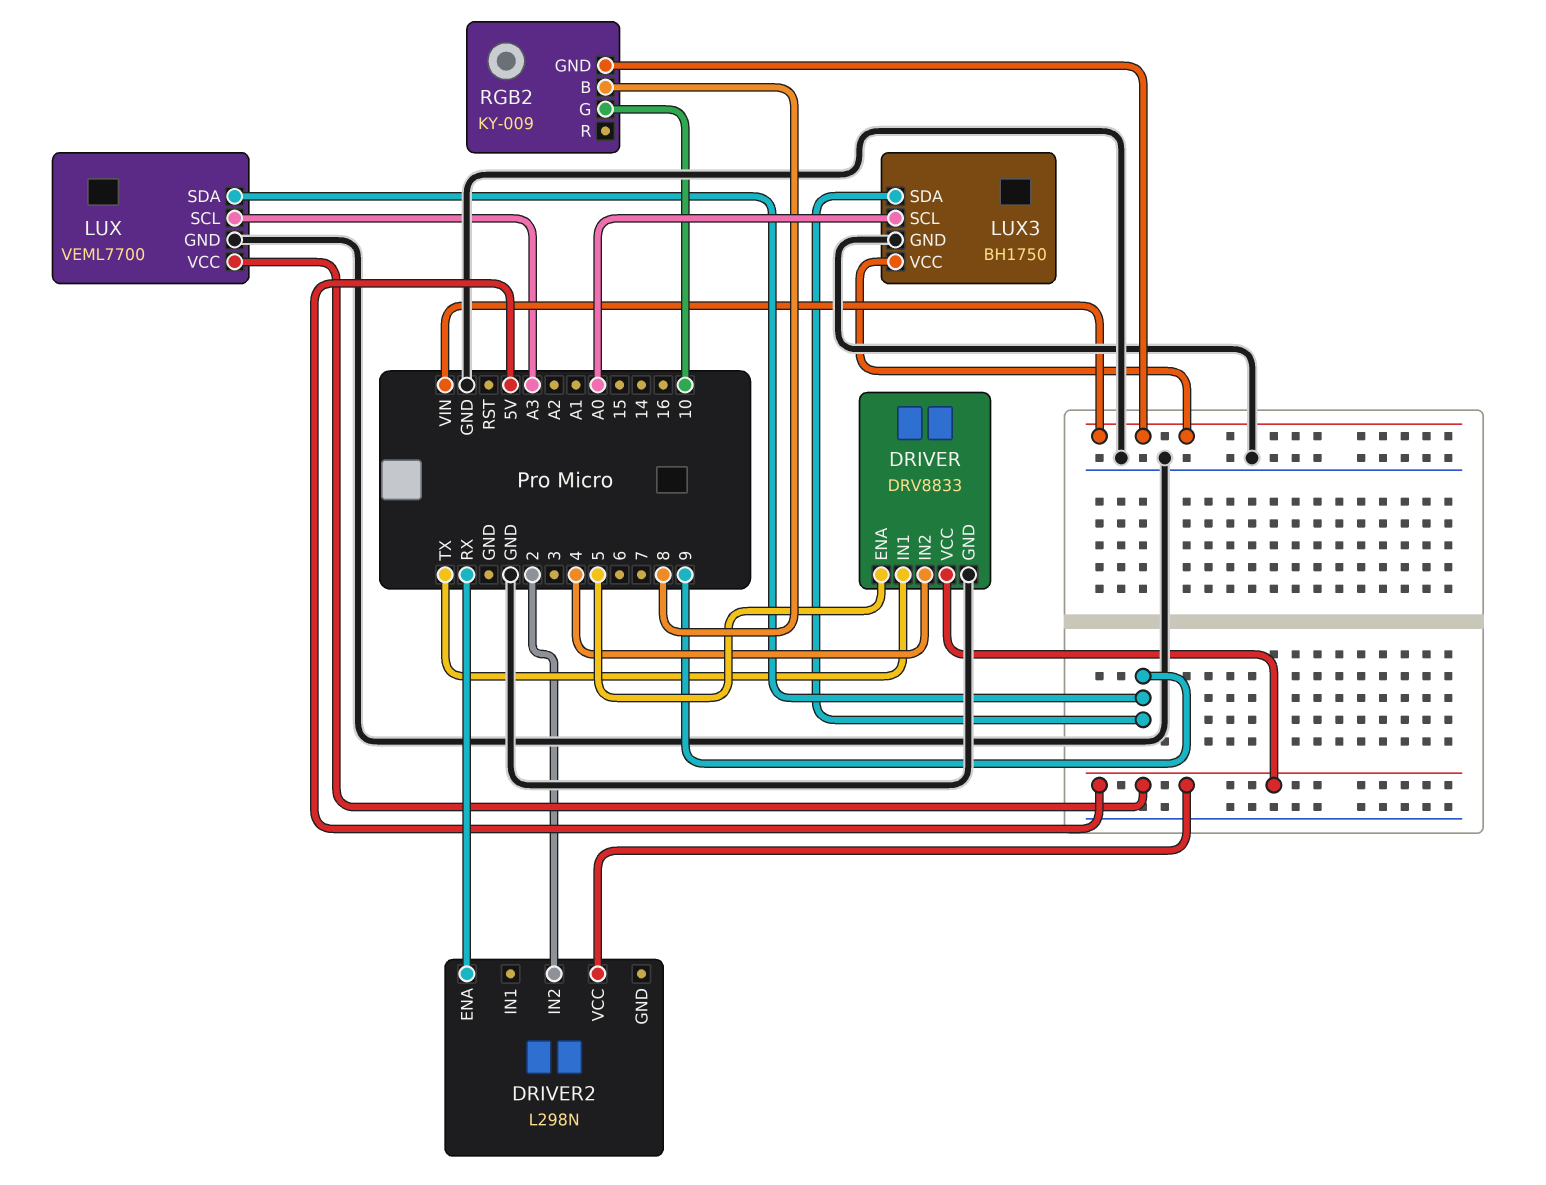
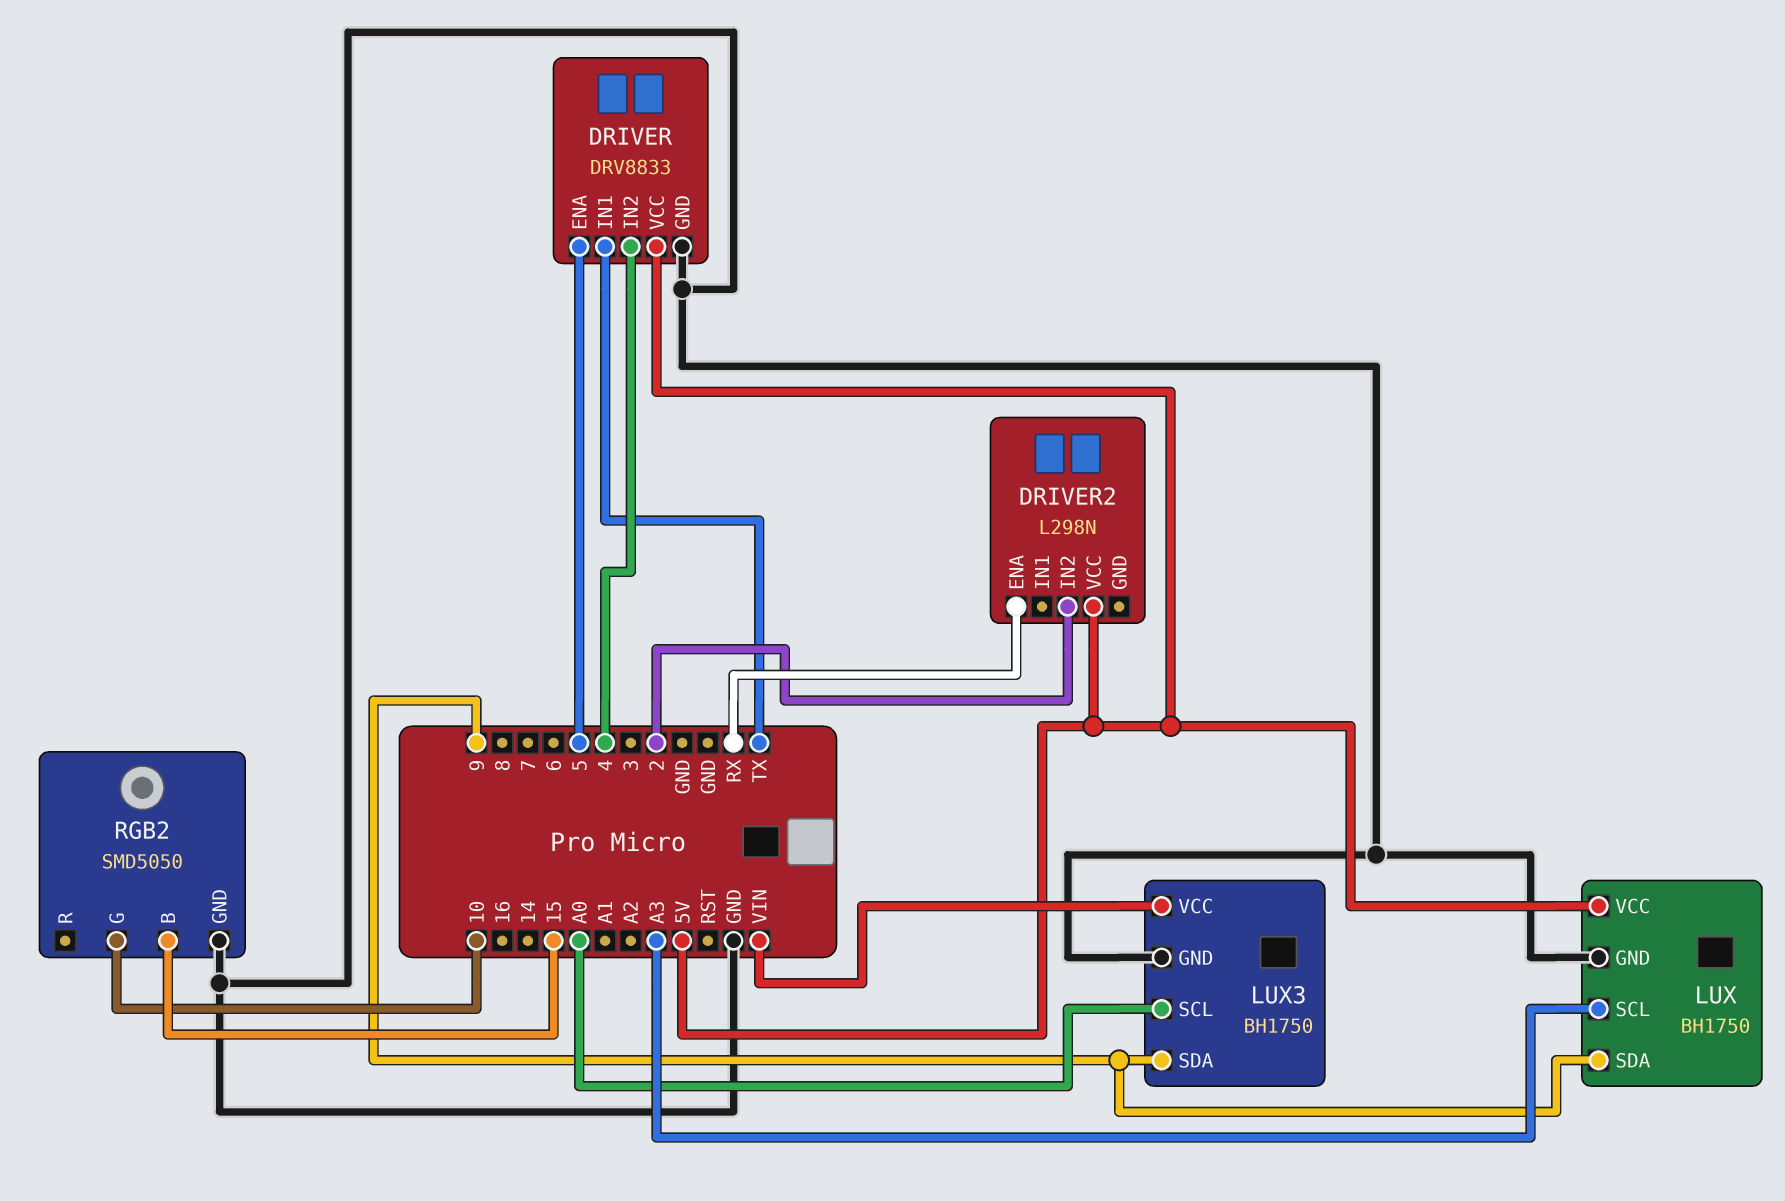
LUX: VEML7700 -> BH1750
RGB2: KY-009 -> SMD5050
RGB2 pin B: 8 -> 15
RGB2 pin GND: VIN -> GND

